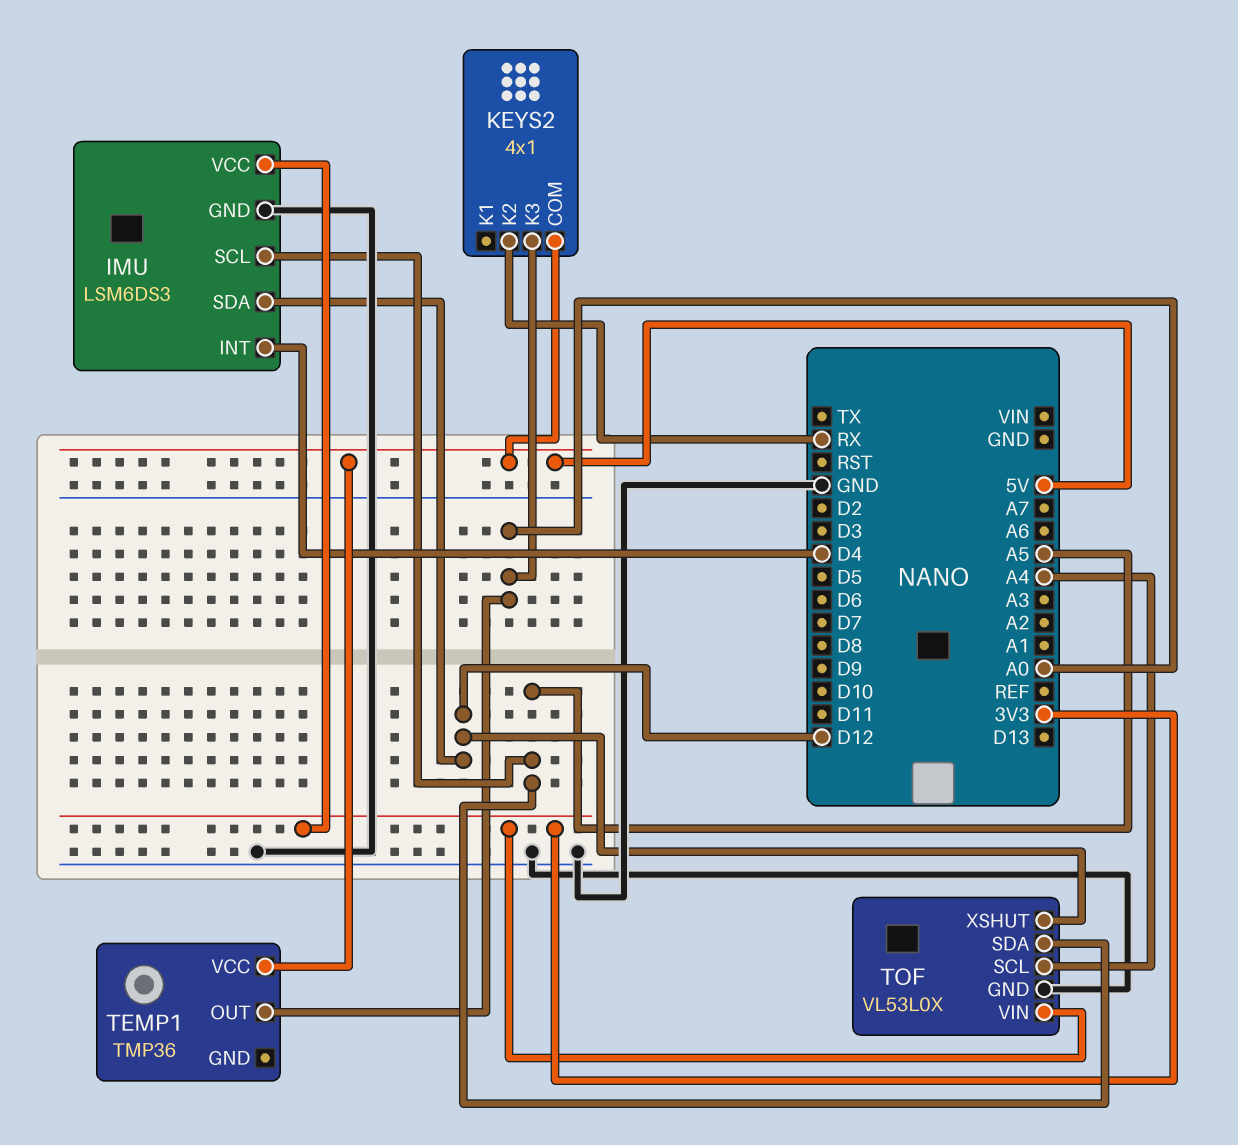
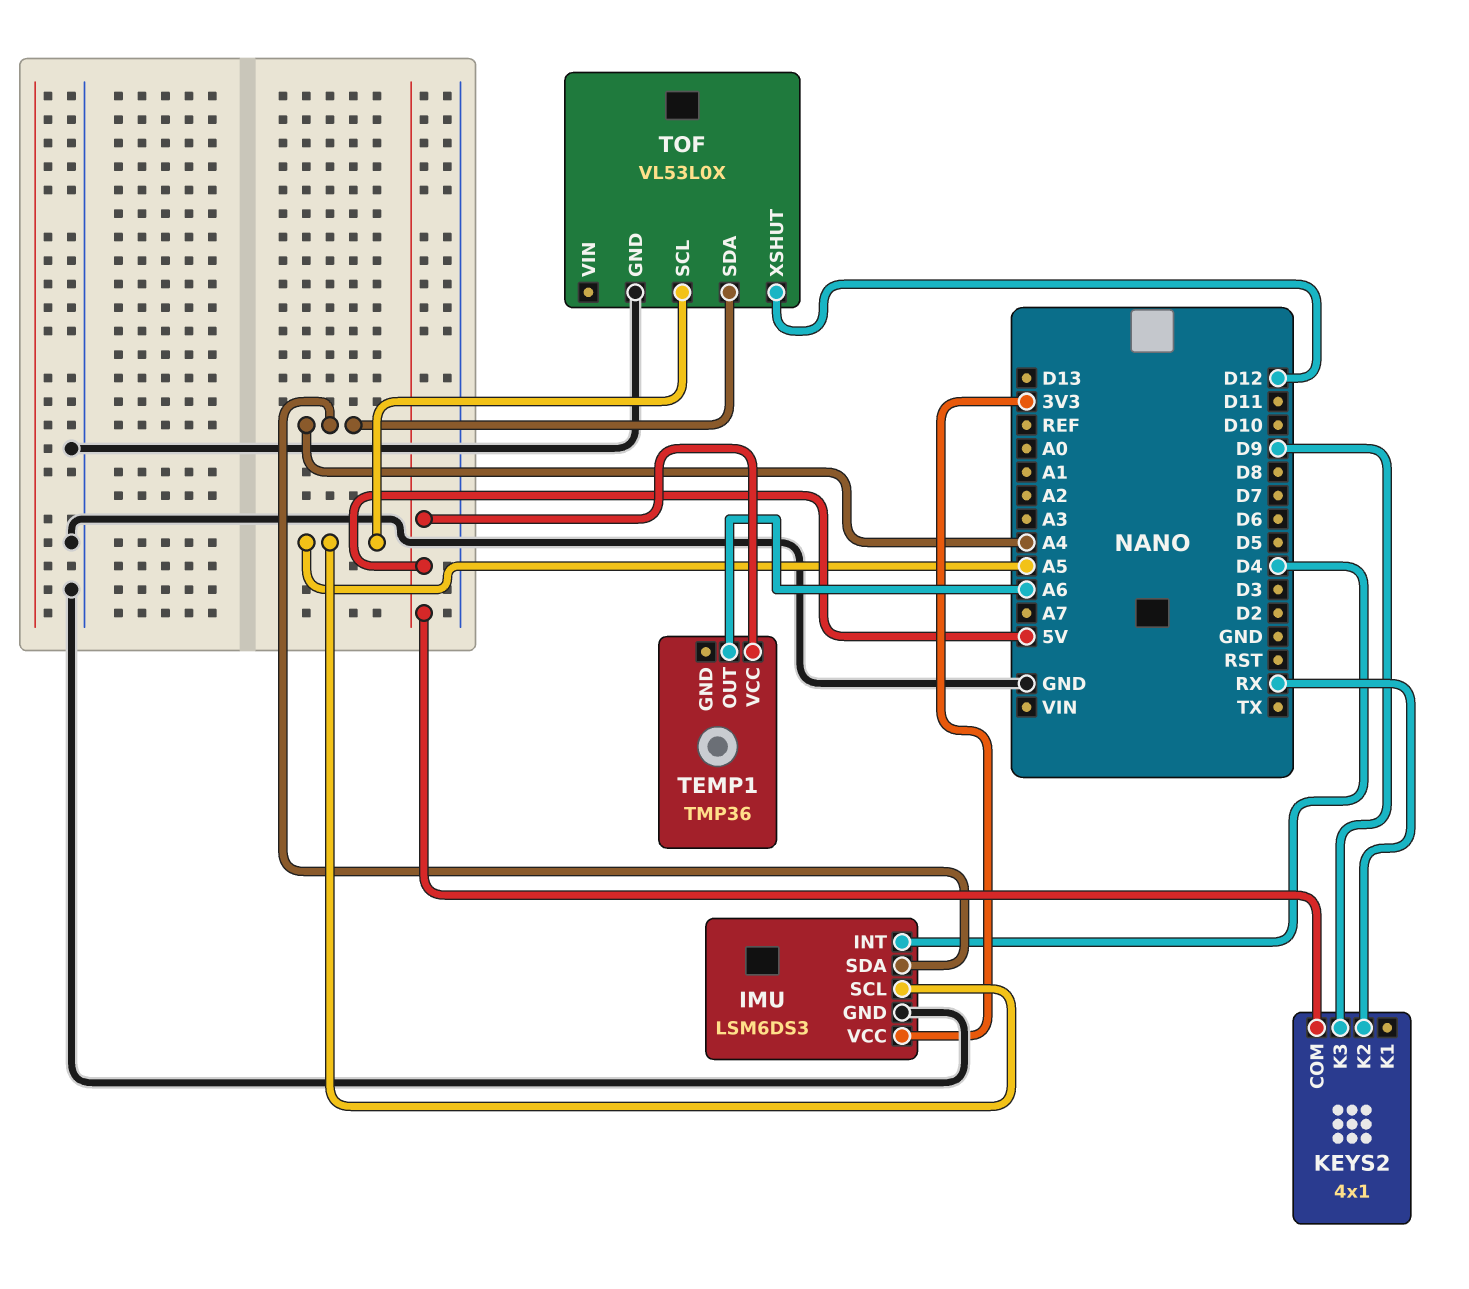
IMU pin SDA: D12 -> A4
KEYS2 pin K3: A0 -> D9
TEMP1 pin OUT: A0 -> A6
TOF pin SCL: A4 -> A5
TOF pin SDA: A5 -> A4
TOF pin VIN: 3V3 -> none

